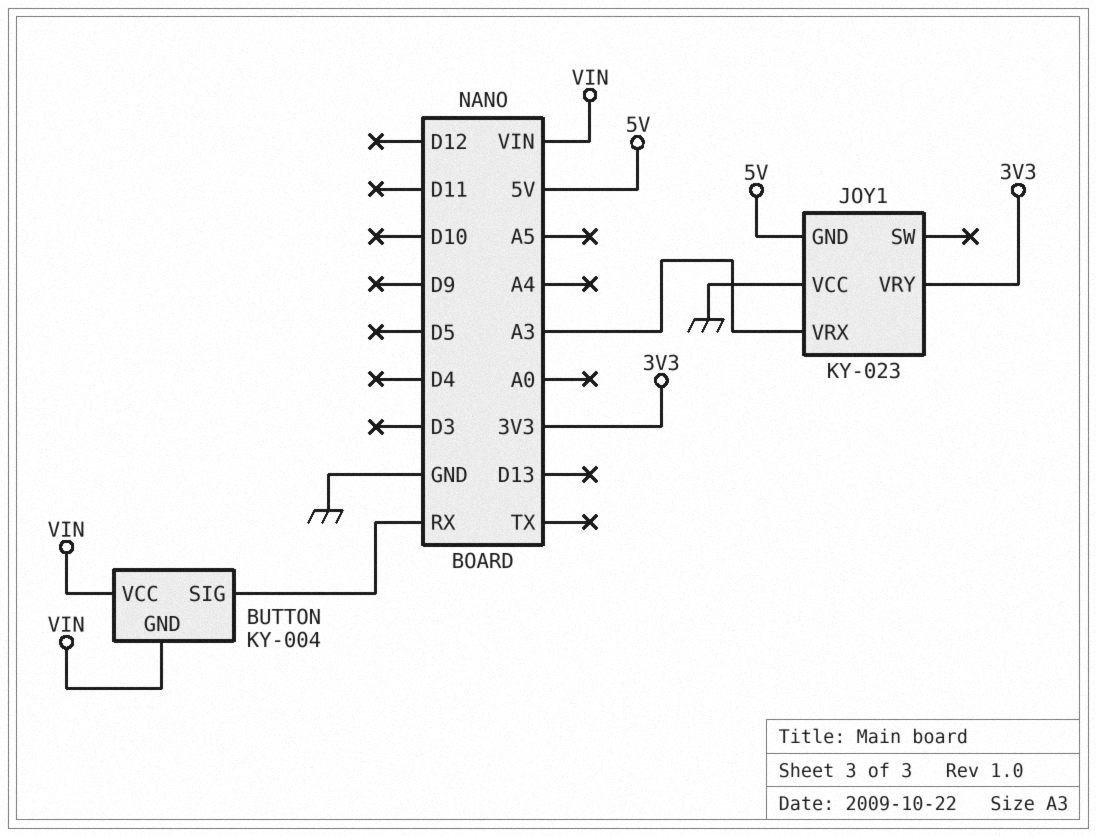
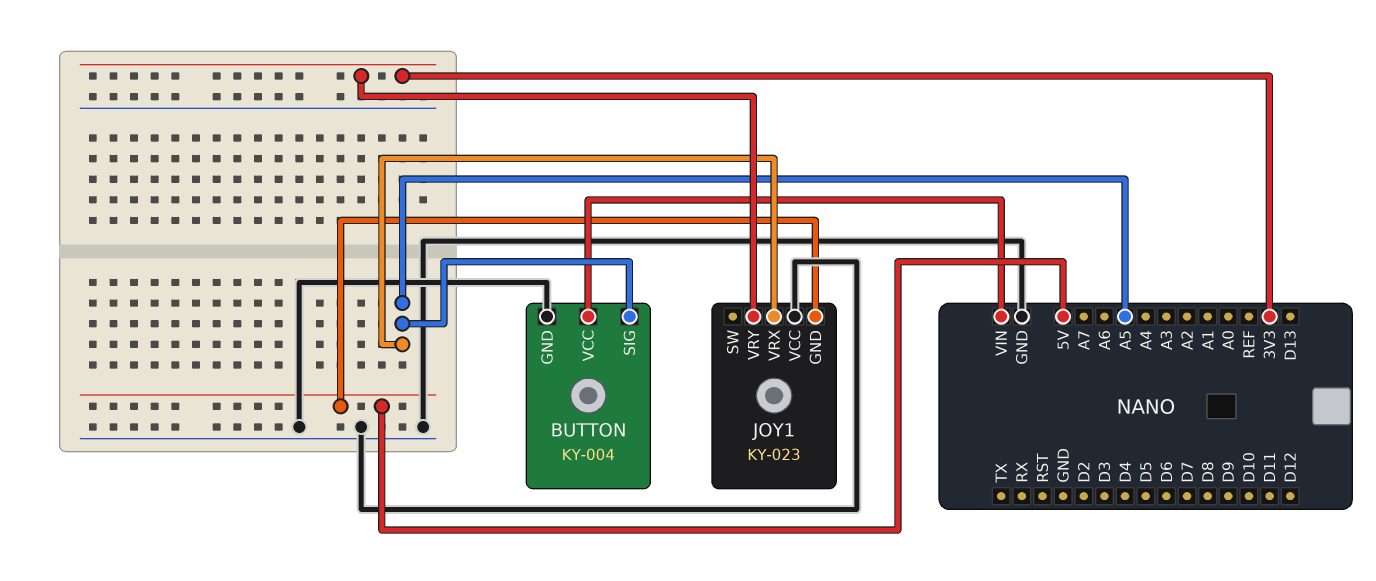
BUTTON pin GND: VIN -> GND
BUTTON pin SIG: RX -> A5
JOY1 pin VRX: A3 -> A5

